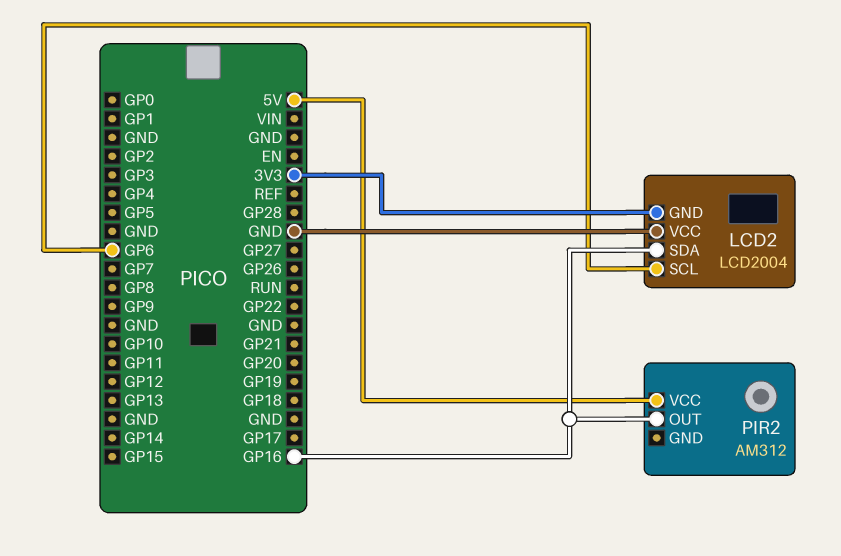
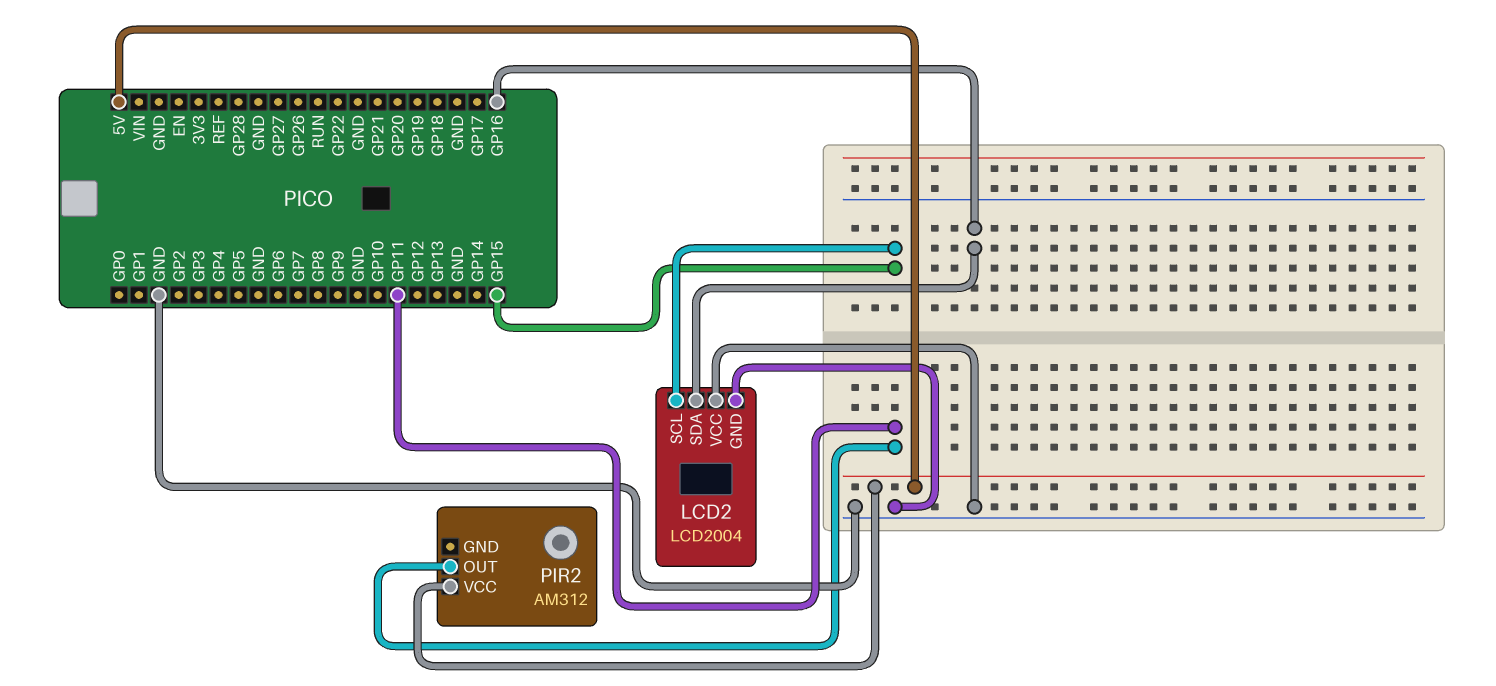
LCD2 pin GND: 3V3 -> GND
LCD2 pin SCL: GP6 -> GP15
PIR2 pin OUT: GP16 -> GP11

